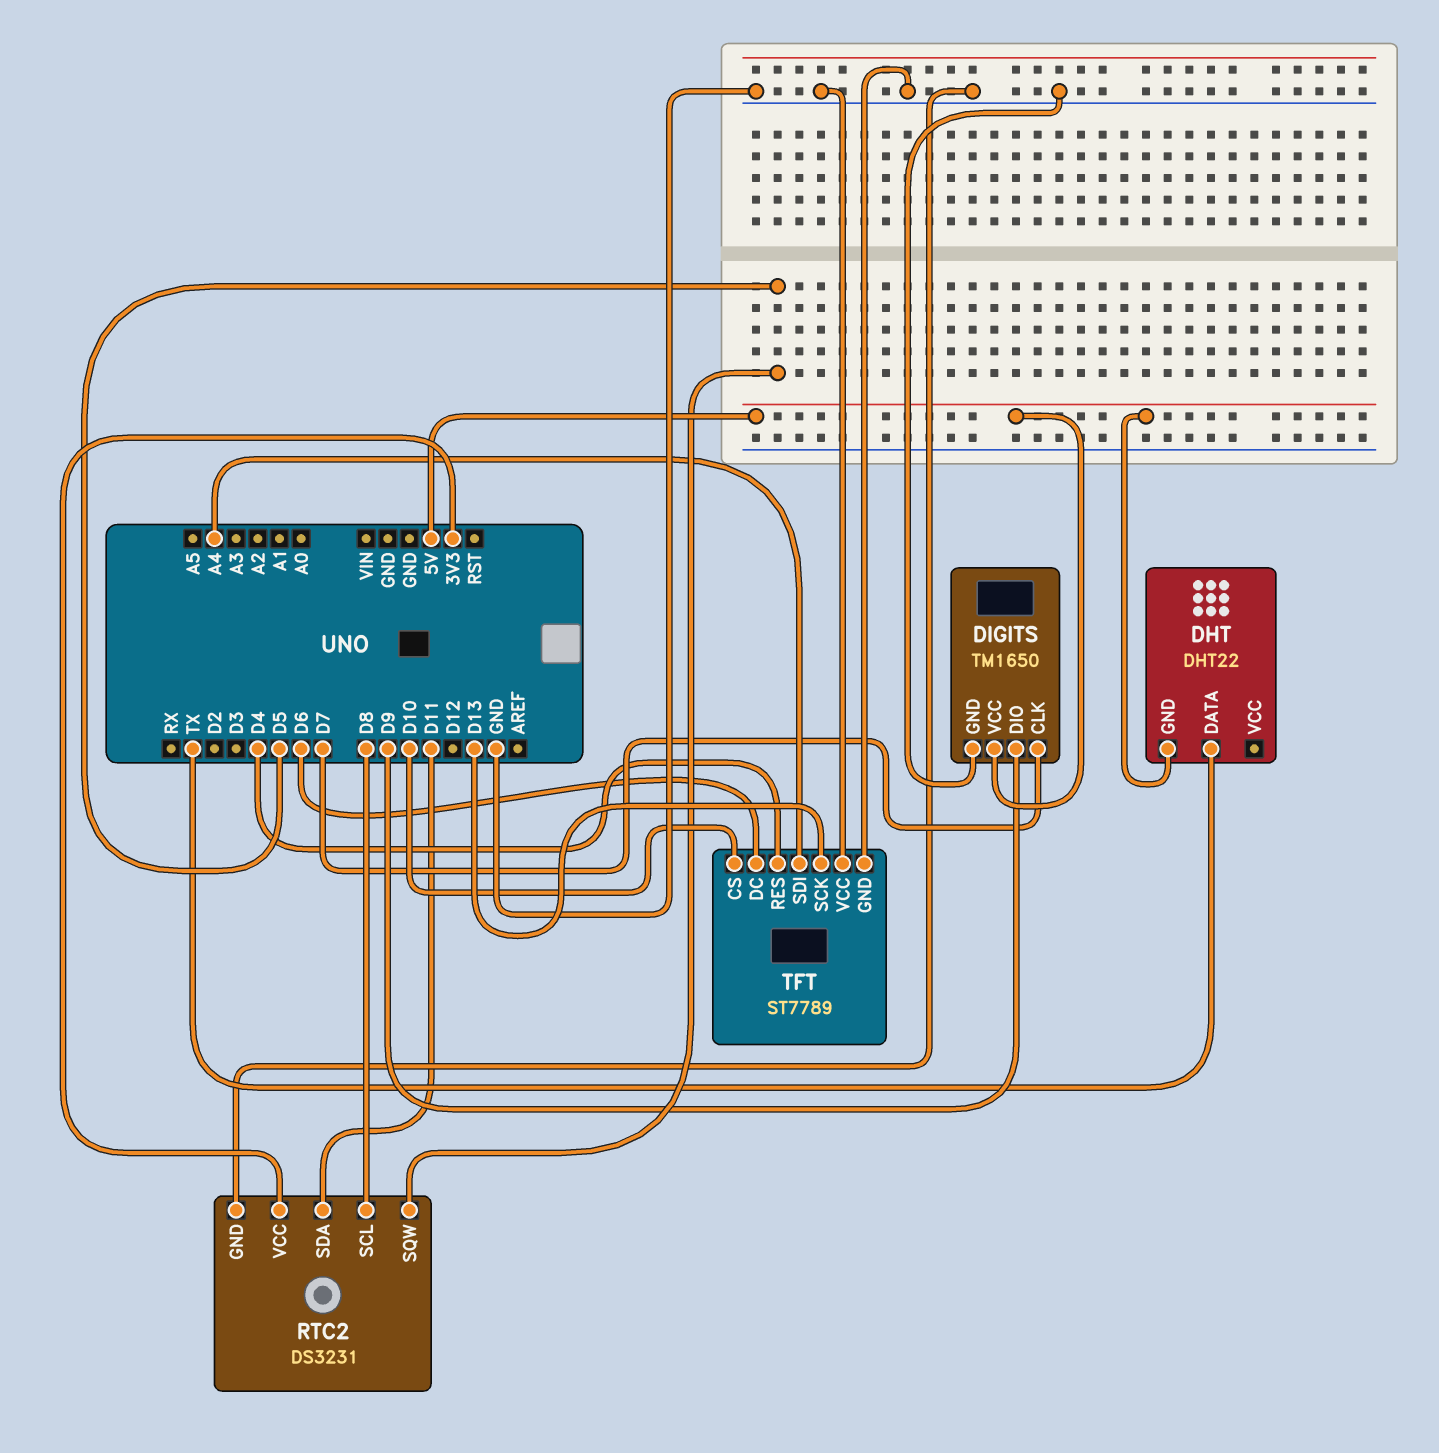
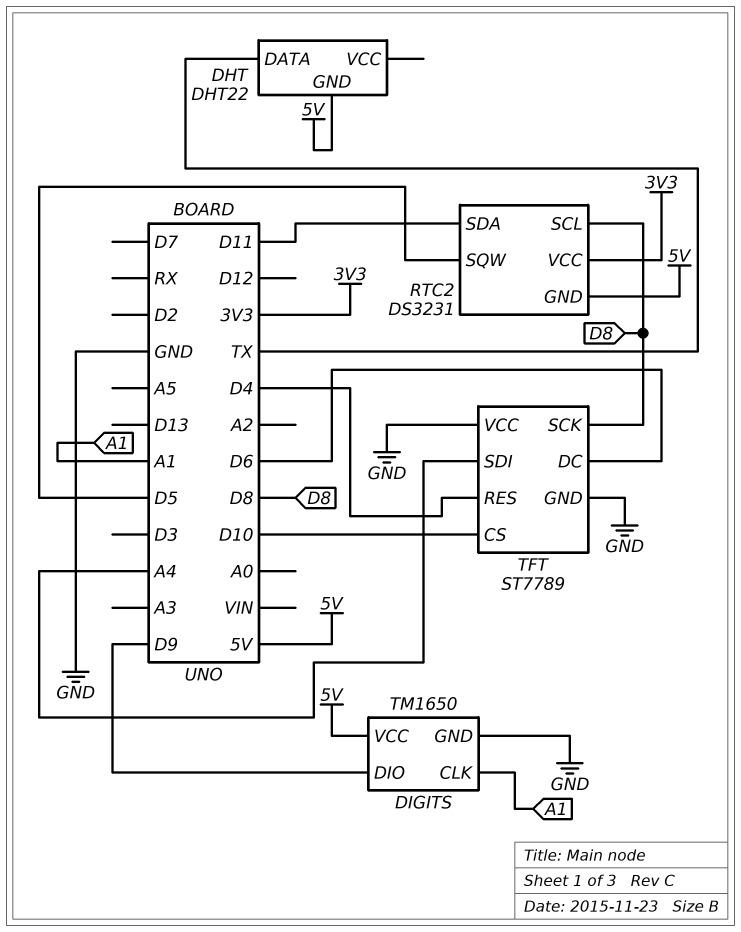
DIGITS pin CLK: D7 -> A1
RTC2 pin GND: GND -> 5V
TFT pin SCK: D13 -> D8

